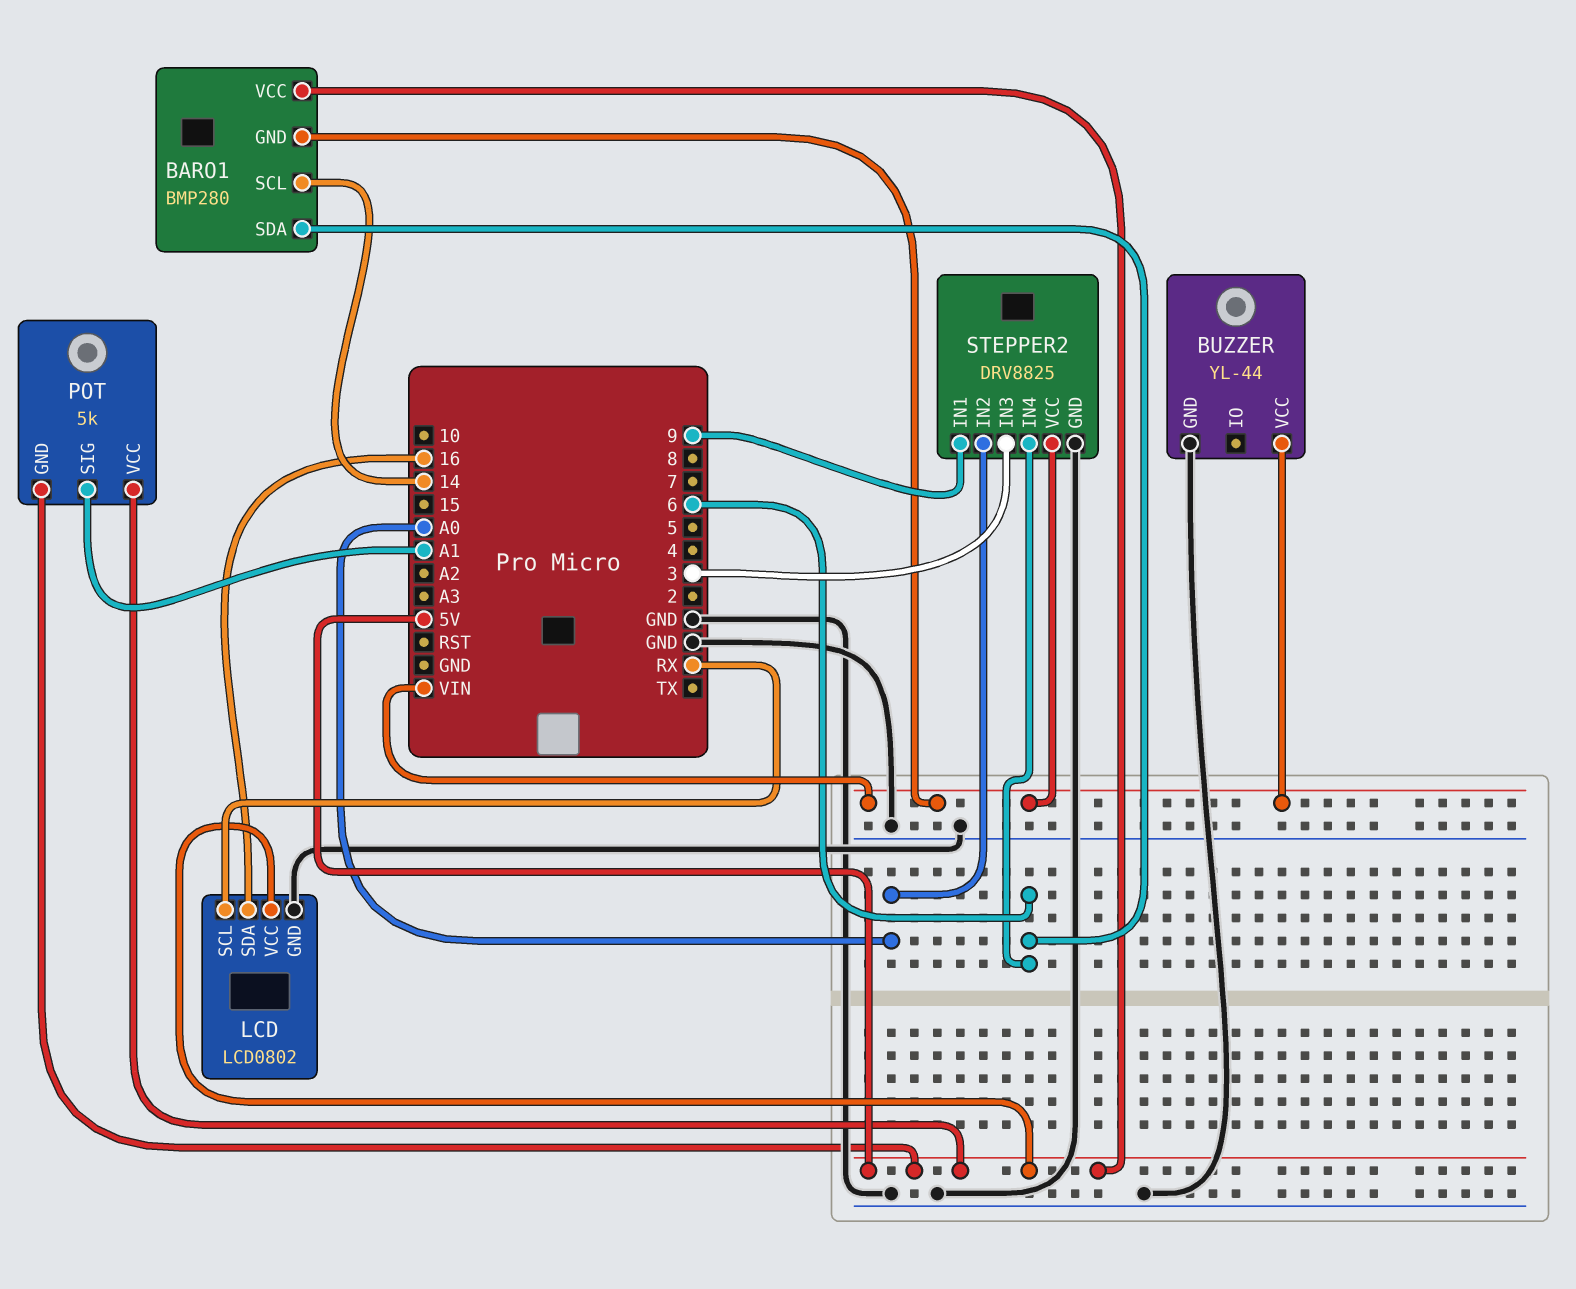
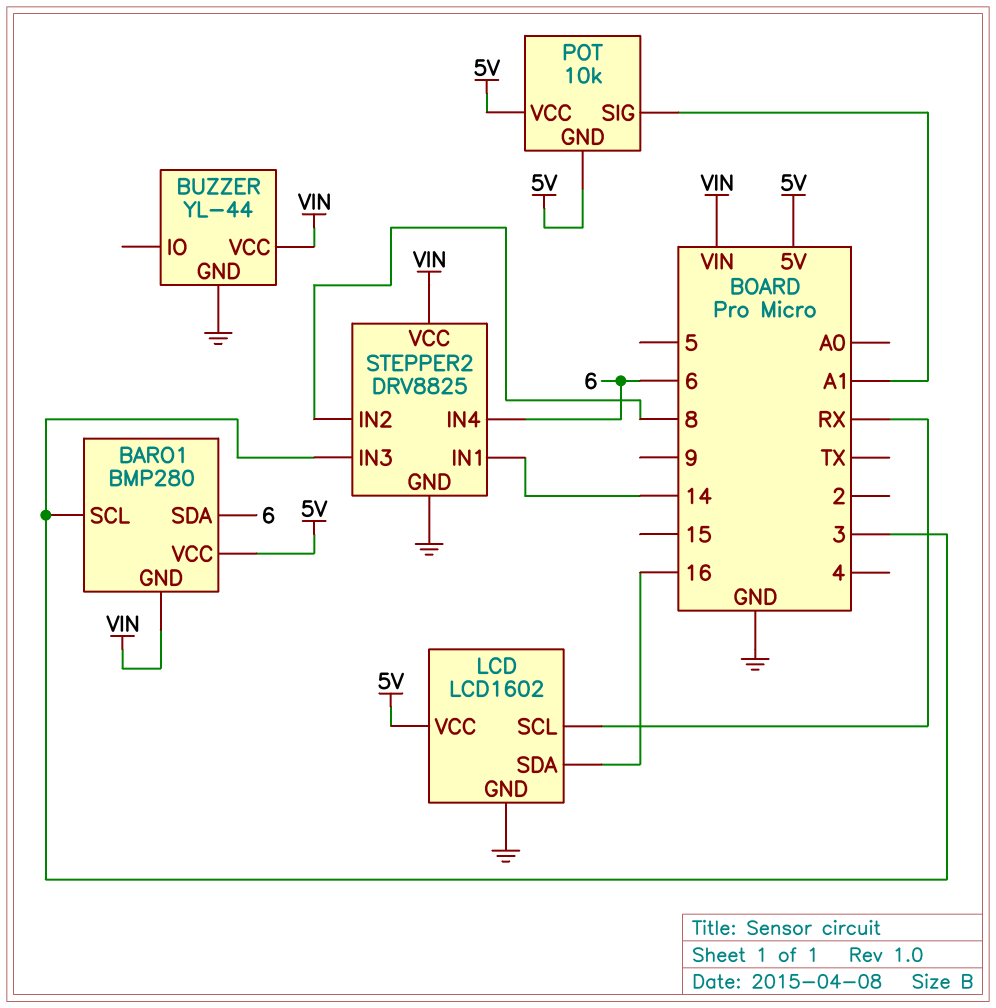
BARO1 pin SCL: 14 -> 3
LCD: LCD0802 -> LCD1602
POT: 5k -> 10k
STEPPER2 pin IN1: 9 -> 14
STEPPER2 pin IN2: A0 -> 8

